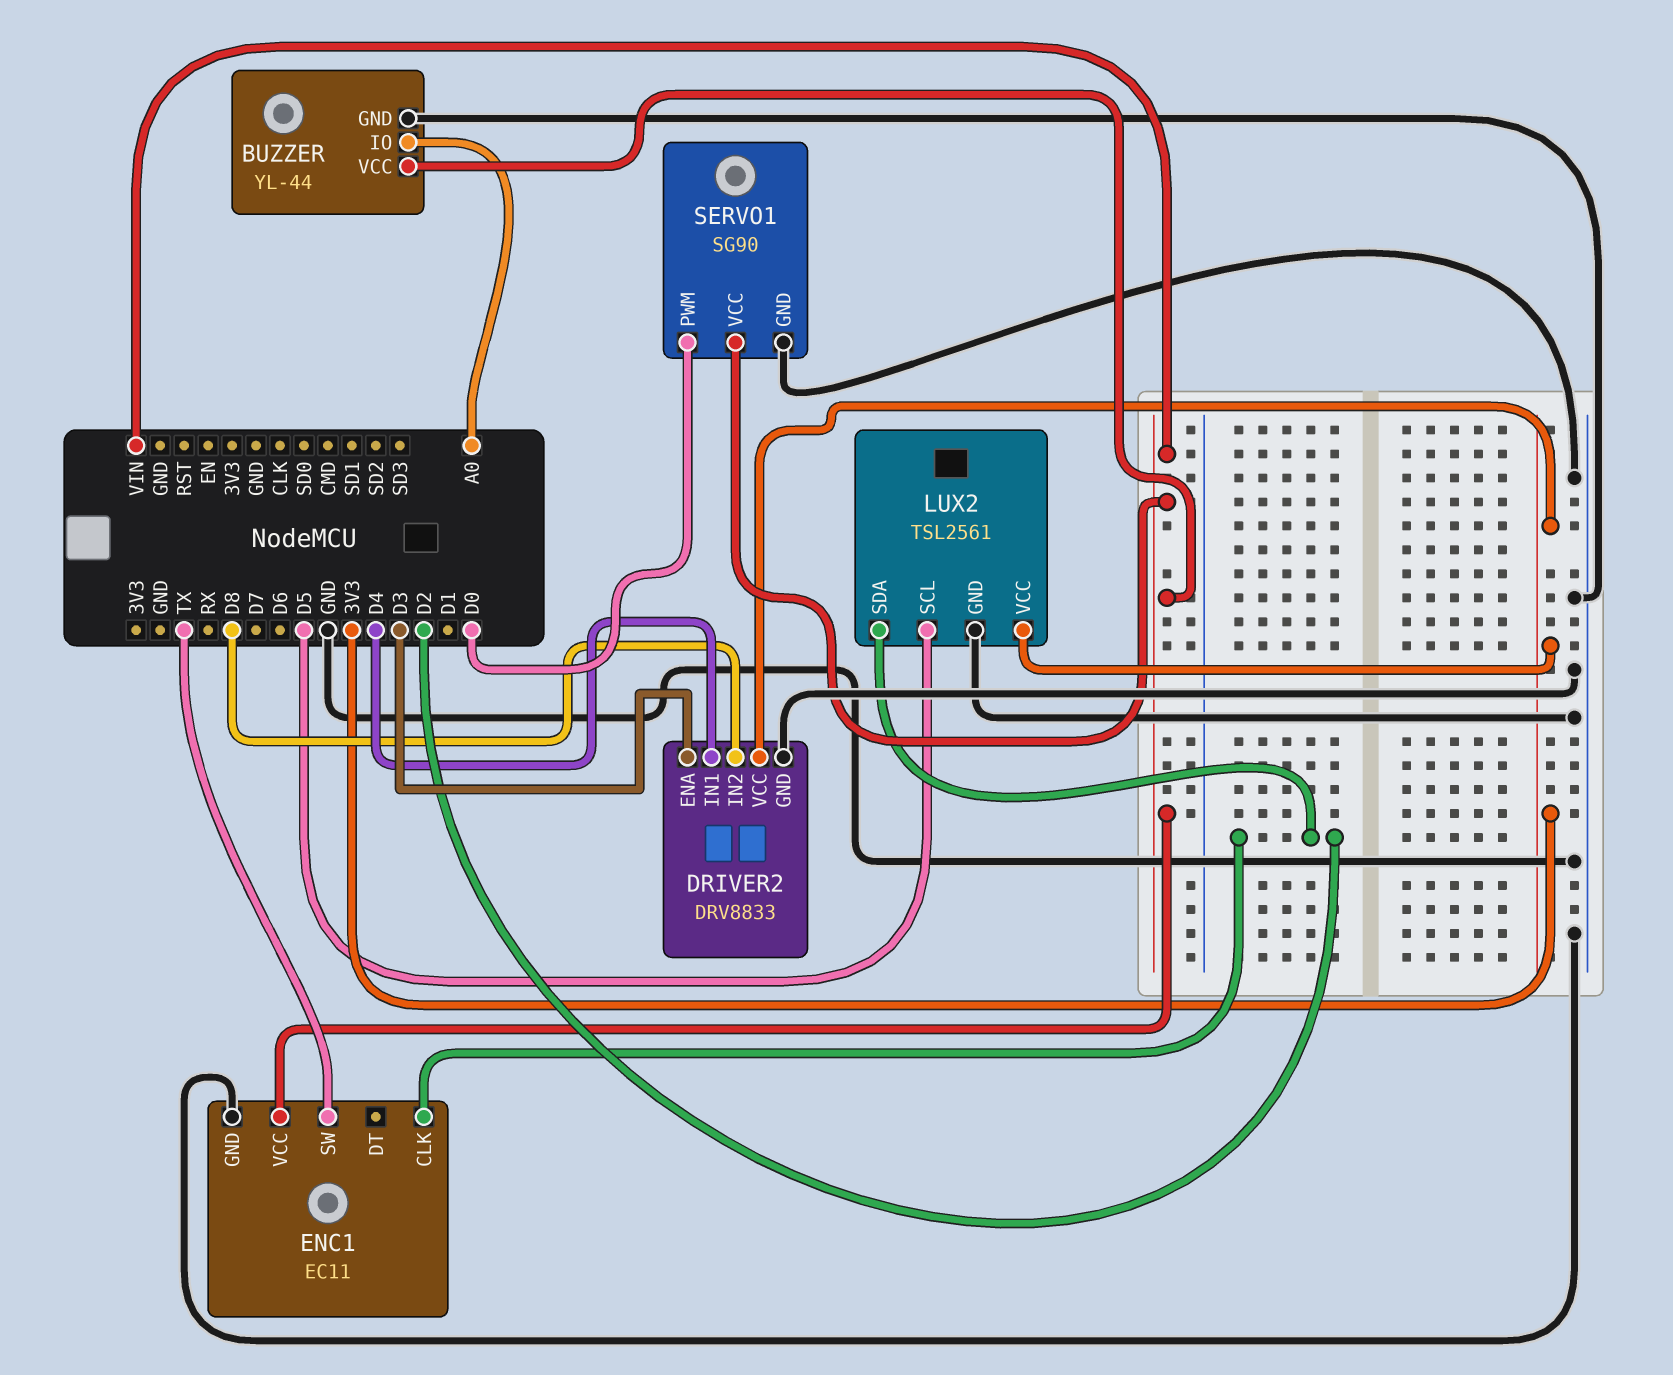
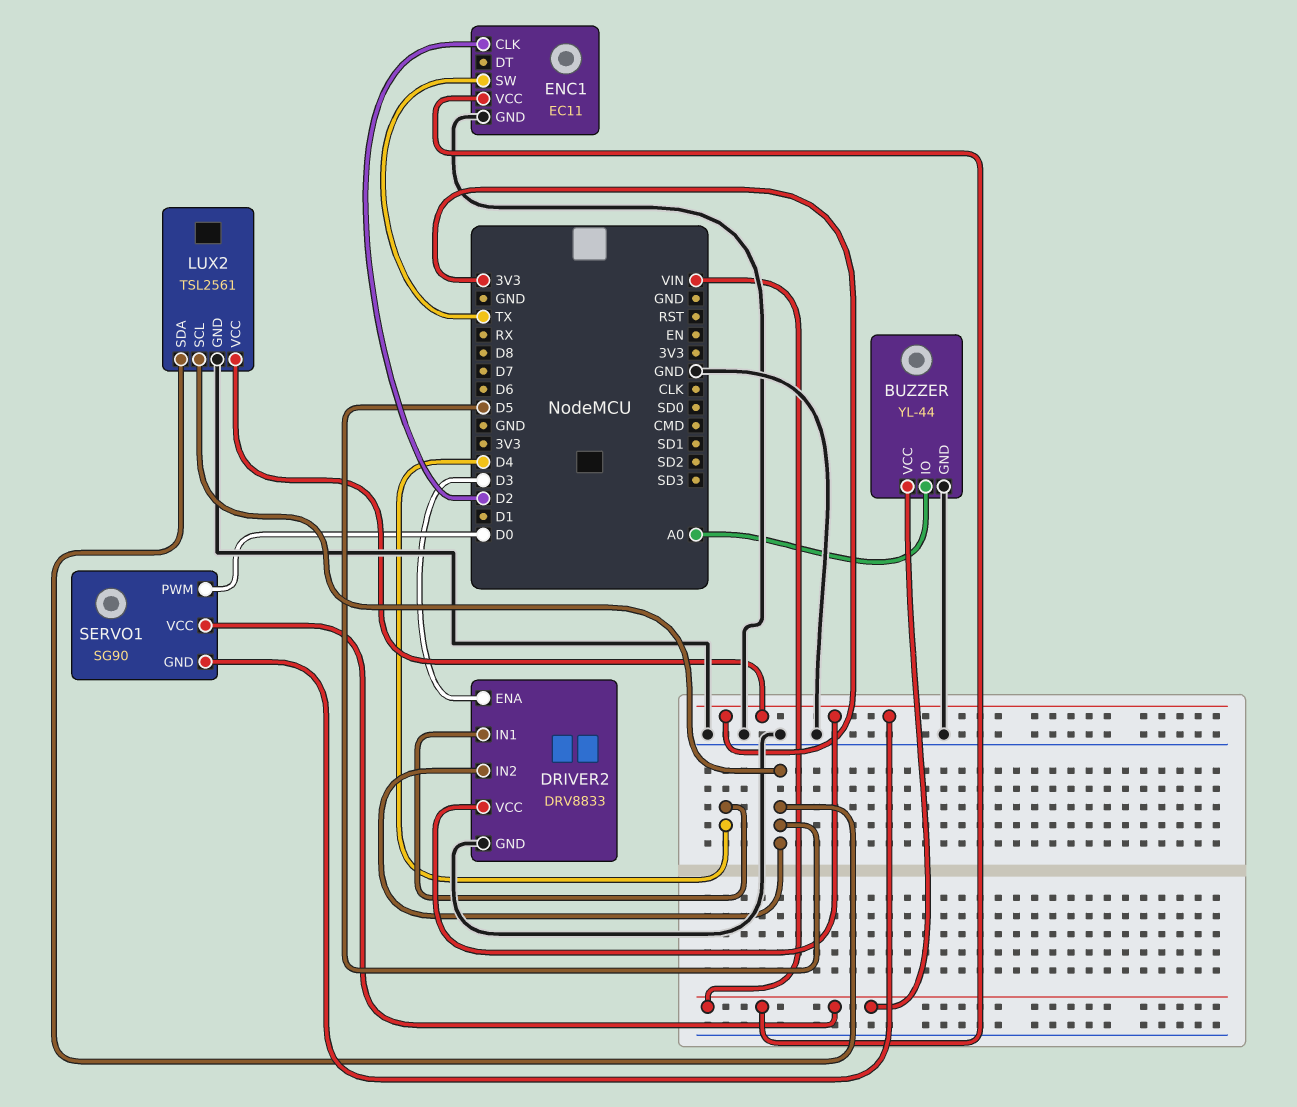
DRIVER2 pin IN2: D8 -> D5
LUX2 pin SDA: D2 -> D5
SERVO1 pin GND: GND -> 3V3

